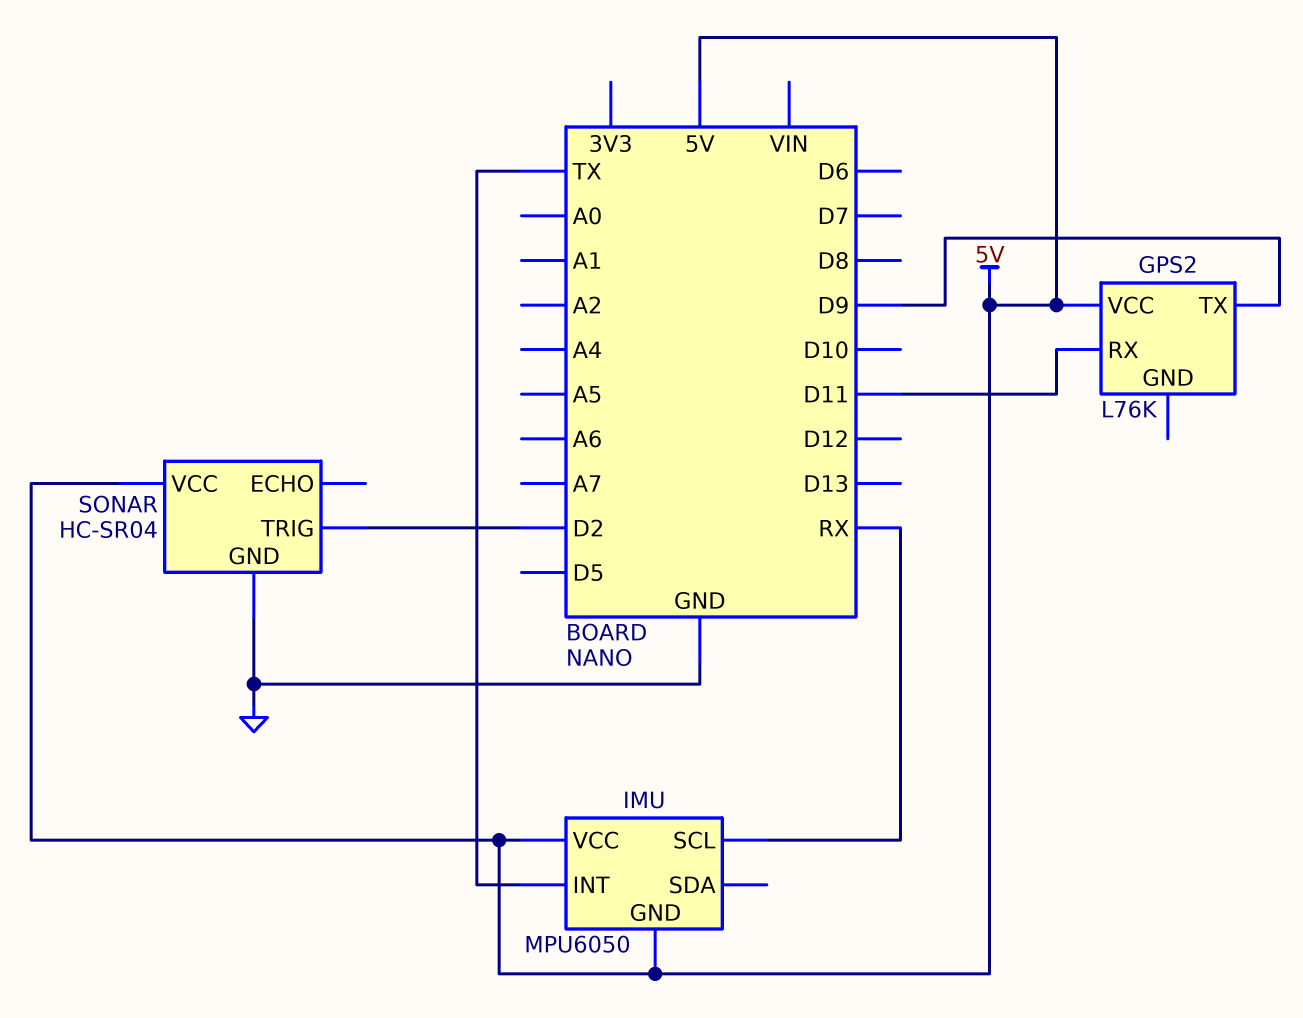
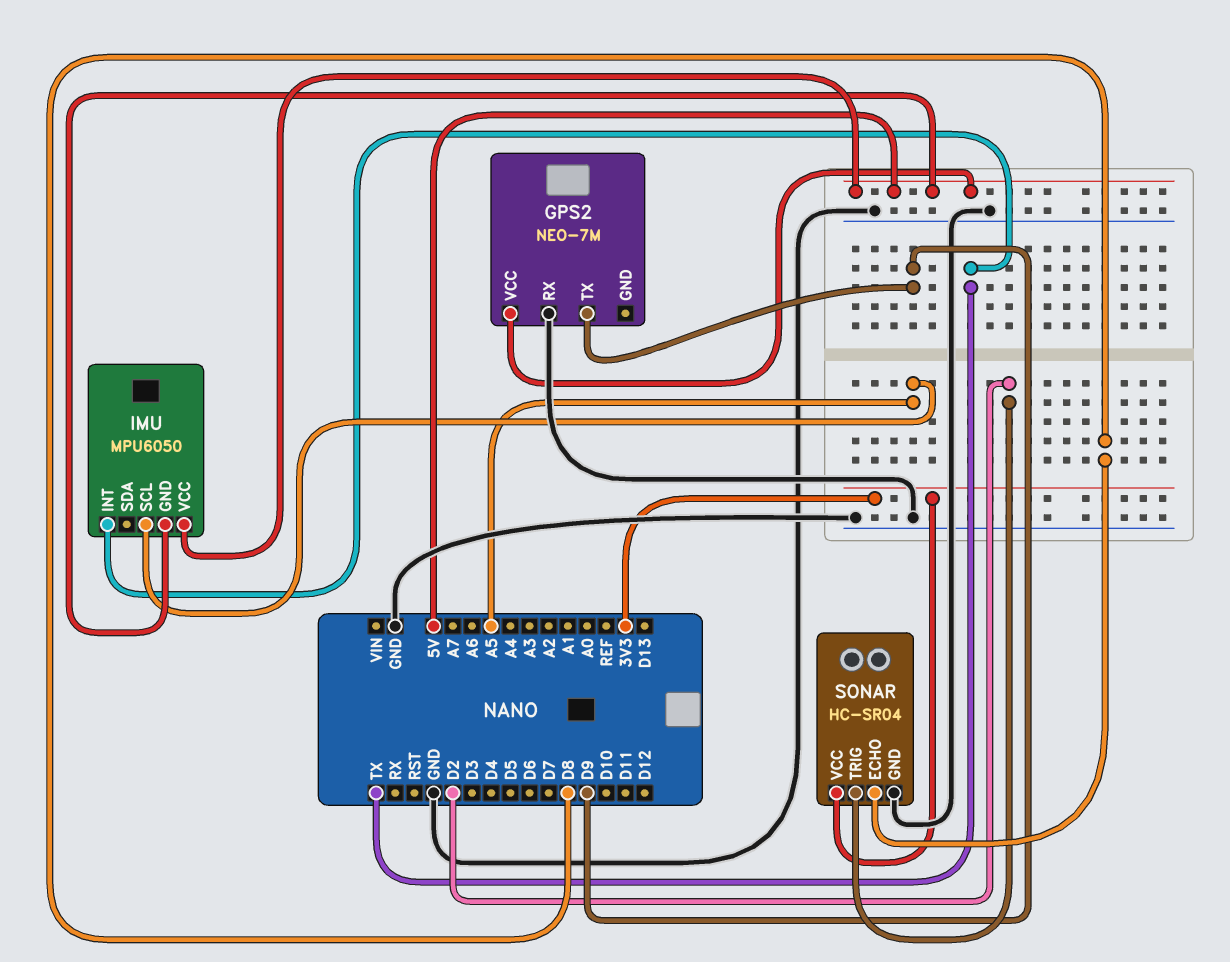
GPS2: L76K -> NEO-7M
GPS2 pin RX: D11 -> GND
IMU pin SCL: RX -> A5
SONAR pin ECHO: none -> D8
SONAR pin VCC: 5V -> 3V3

